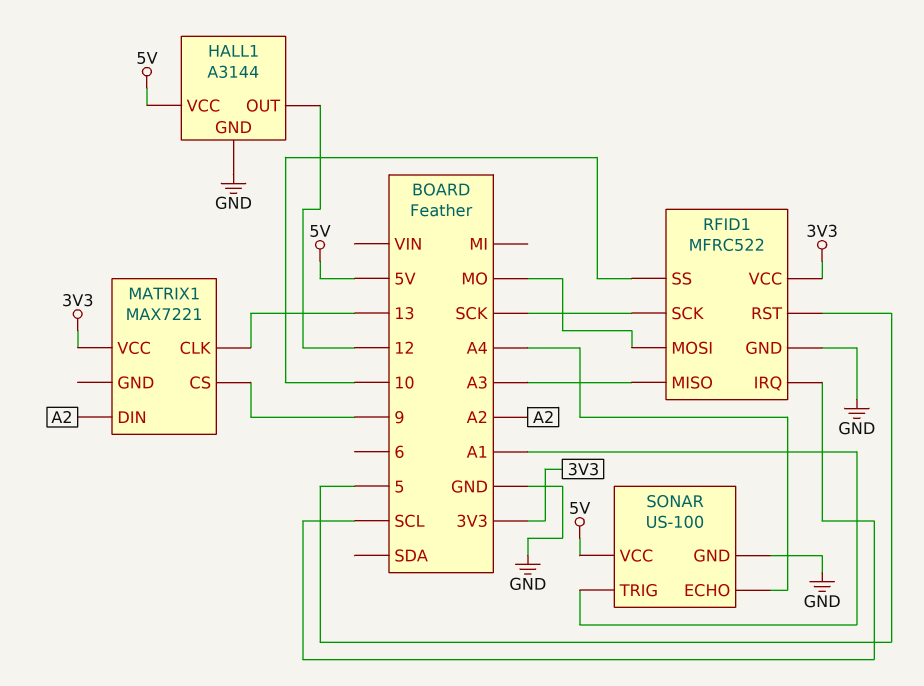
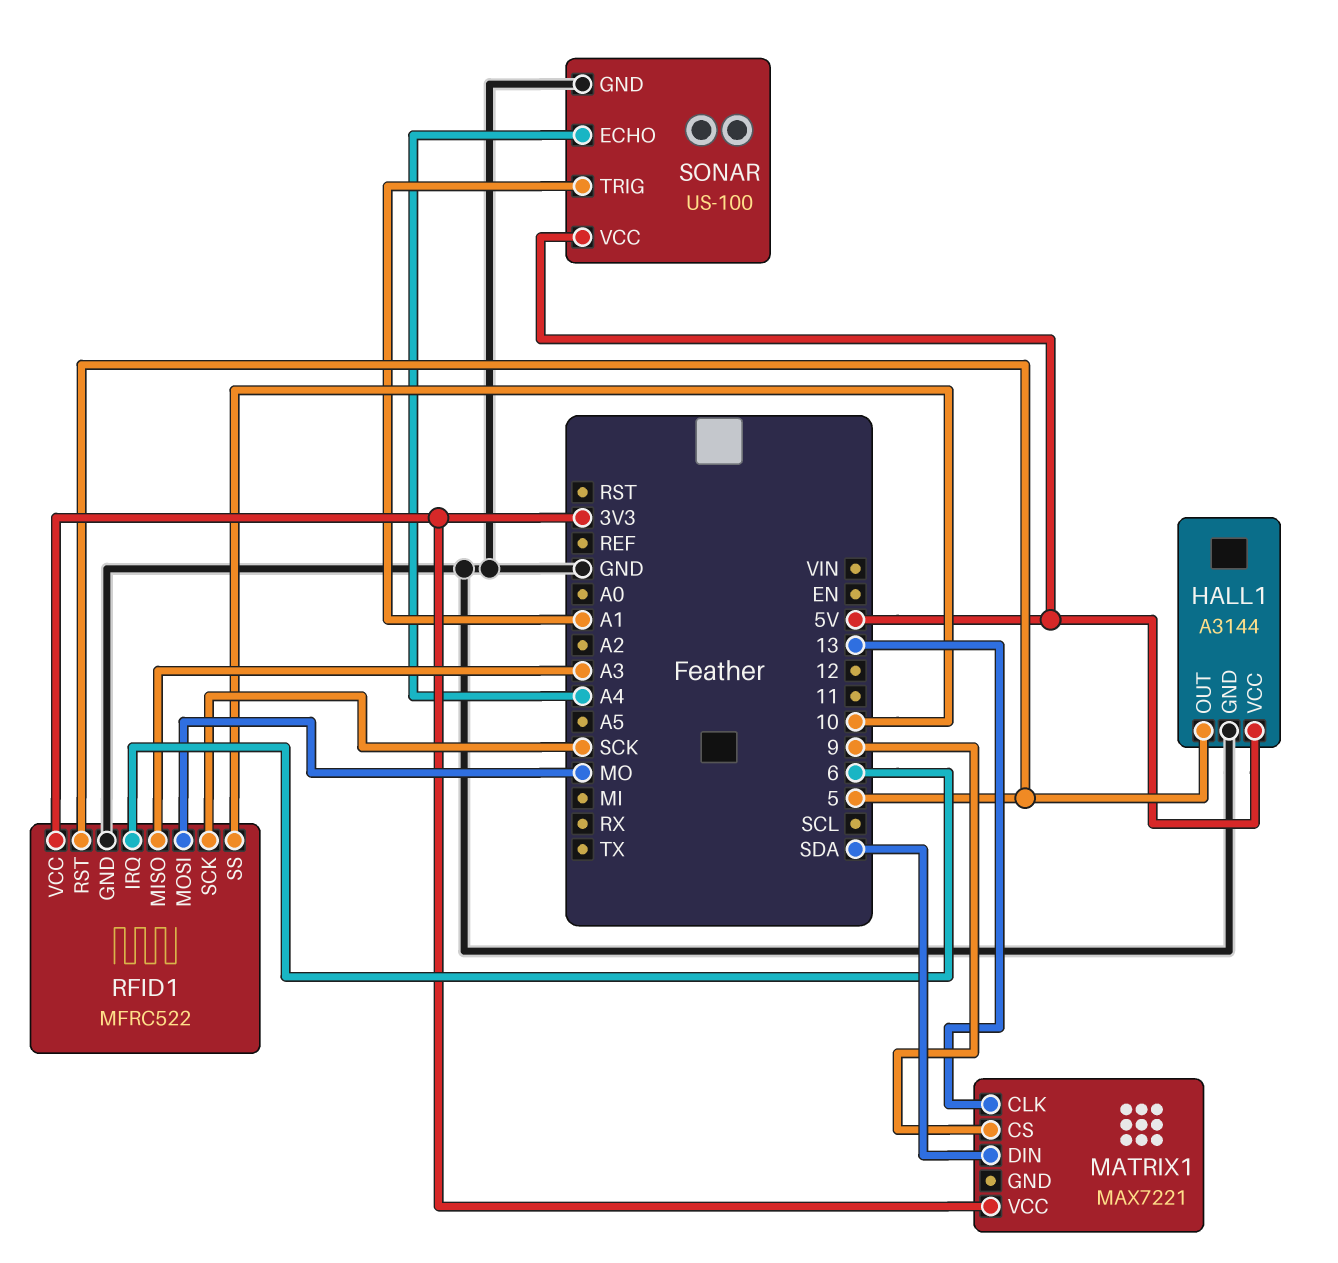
HALL1 pin OUT: 12 -> 5
MATRIX1 pin DIN: A2 -> SDA
RFID1 pin IRQ: SCL -> 6

